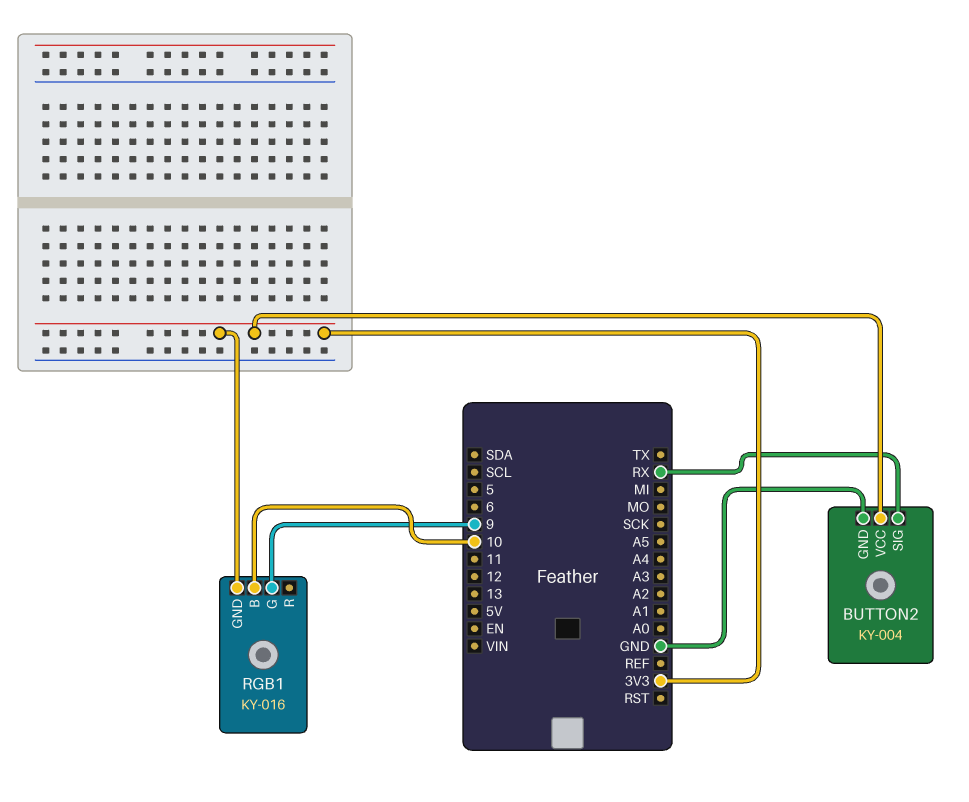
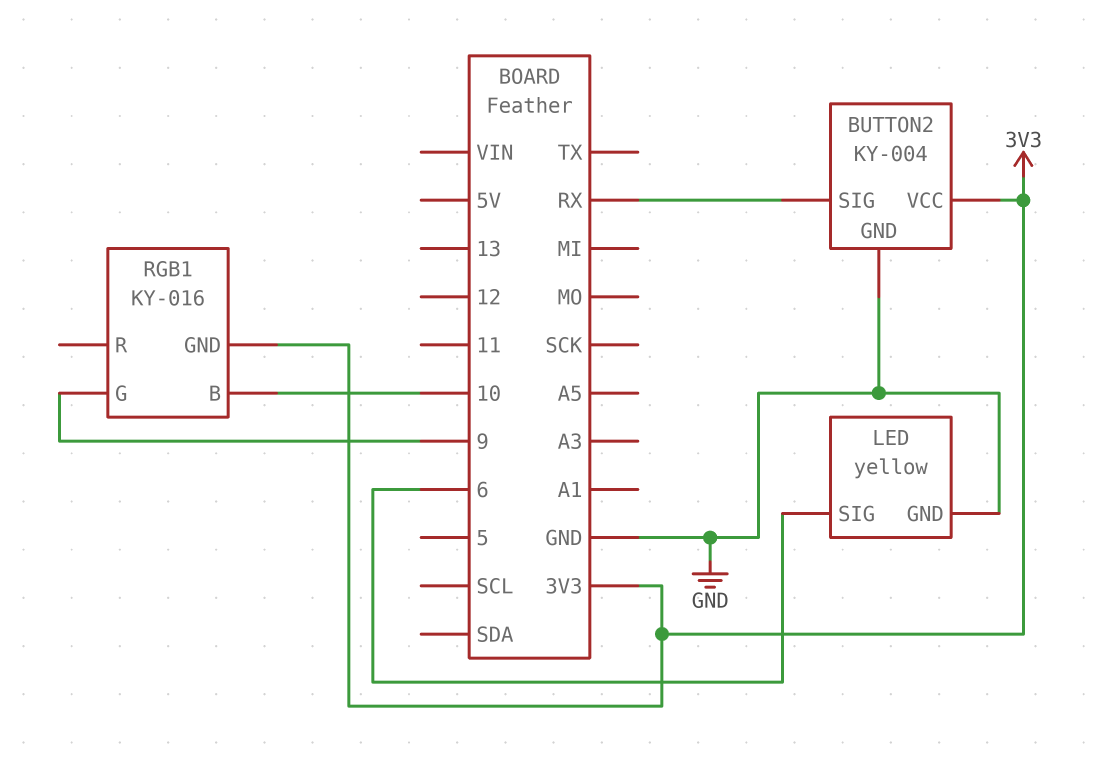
LED: none -> yellow
LED pin GND: none -> GND
LED pin SIG: none -> 6

